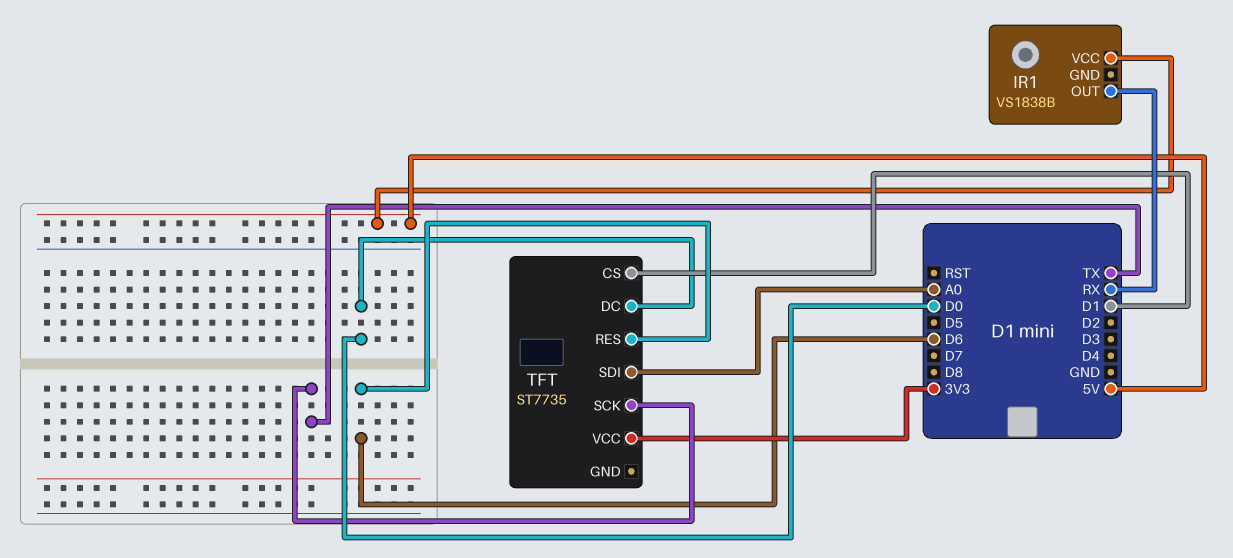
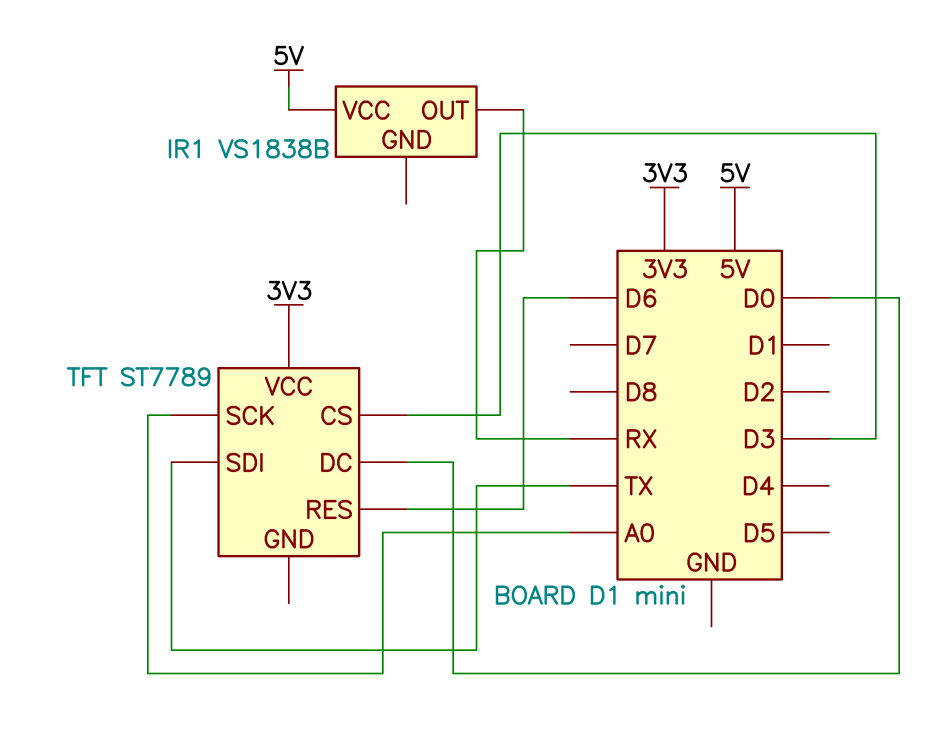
TFT: ST7735 -> ST7789
TFT pin CS: D1 -> D3
TFT pin SCK: TX -> A0
TFT pin SDI: A0 -> TX

